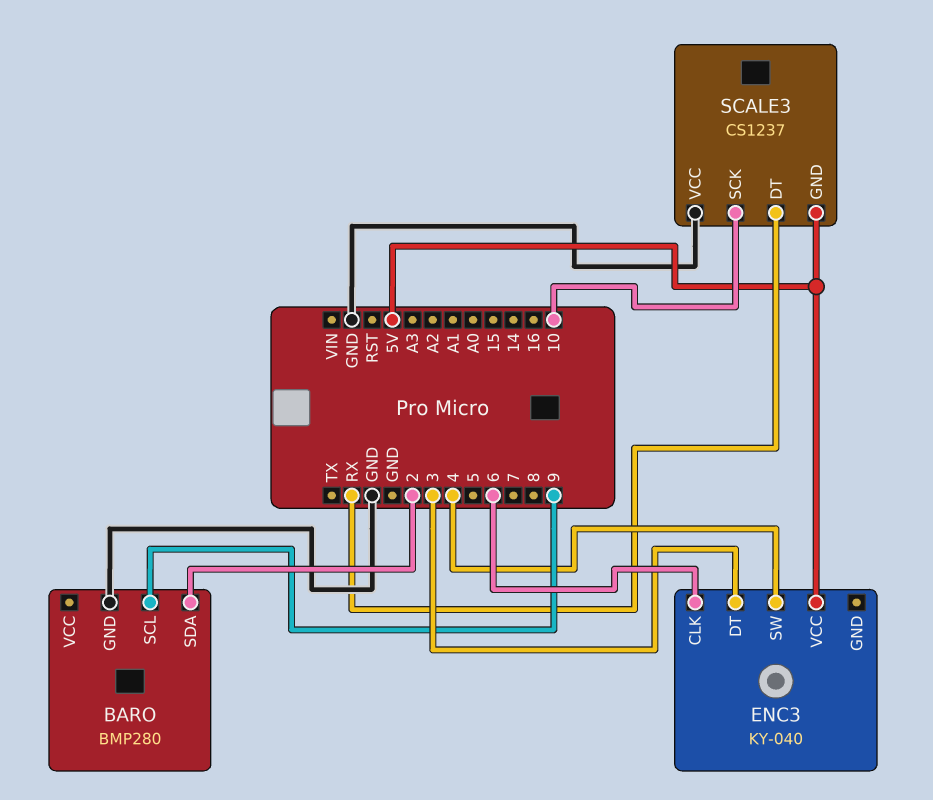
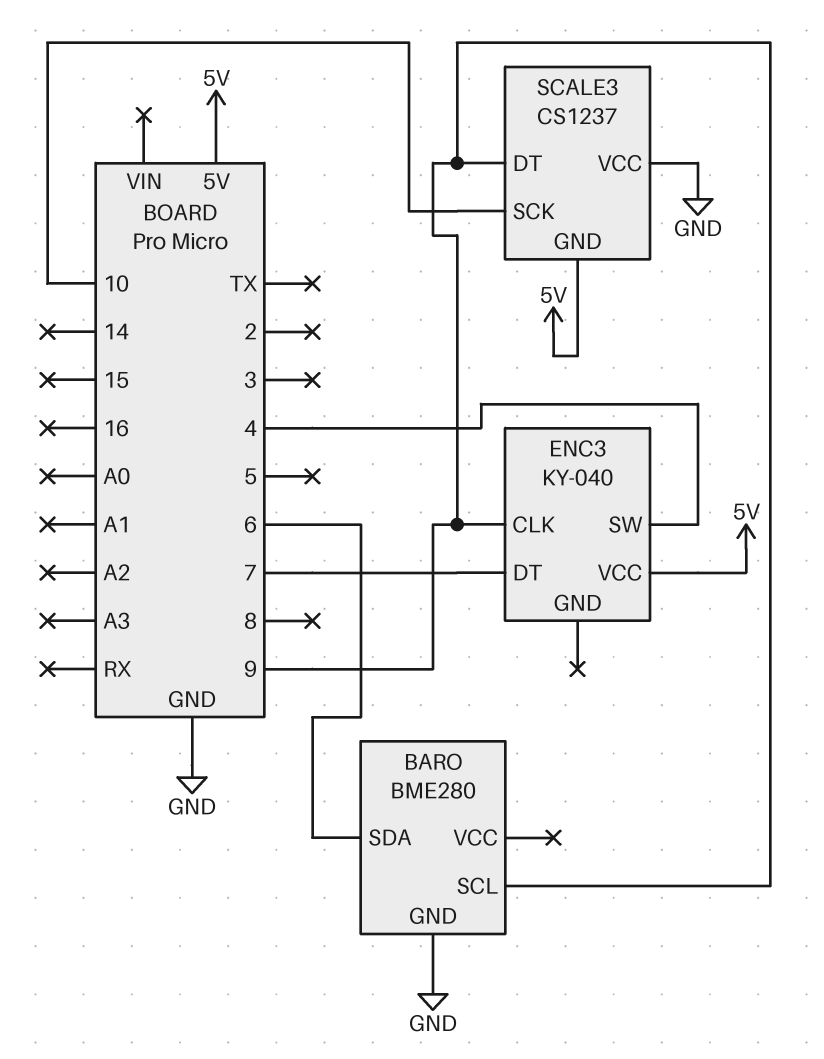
BARO: BMP280 -> BME280
BARO pin SDA: 2 -> 6
ENC3 pin CLK: 6 -> 9
ENC3 pin DT: 3 -> 7
SCALE3 pin DT: RX -> 9

